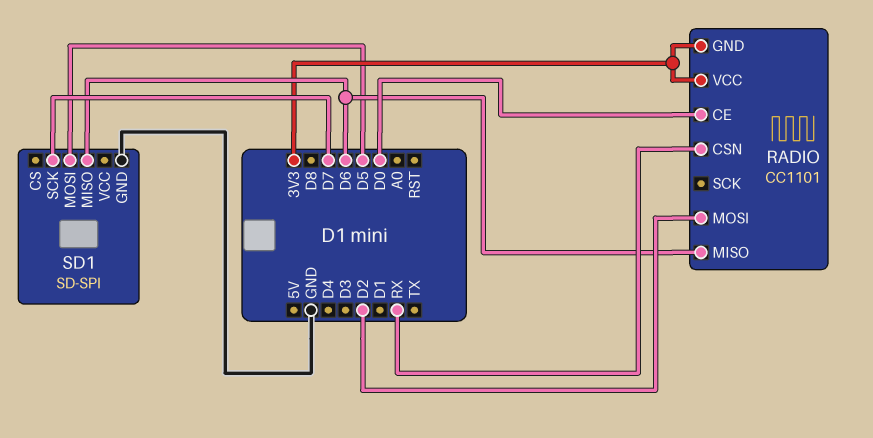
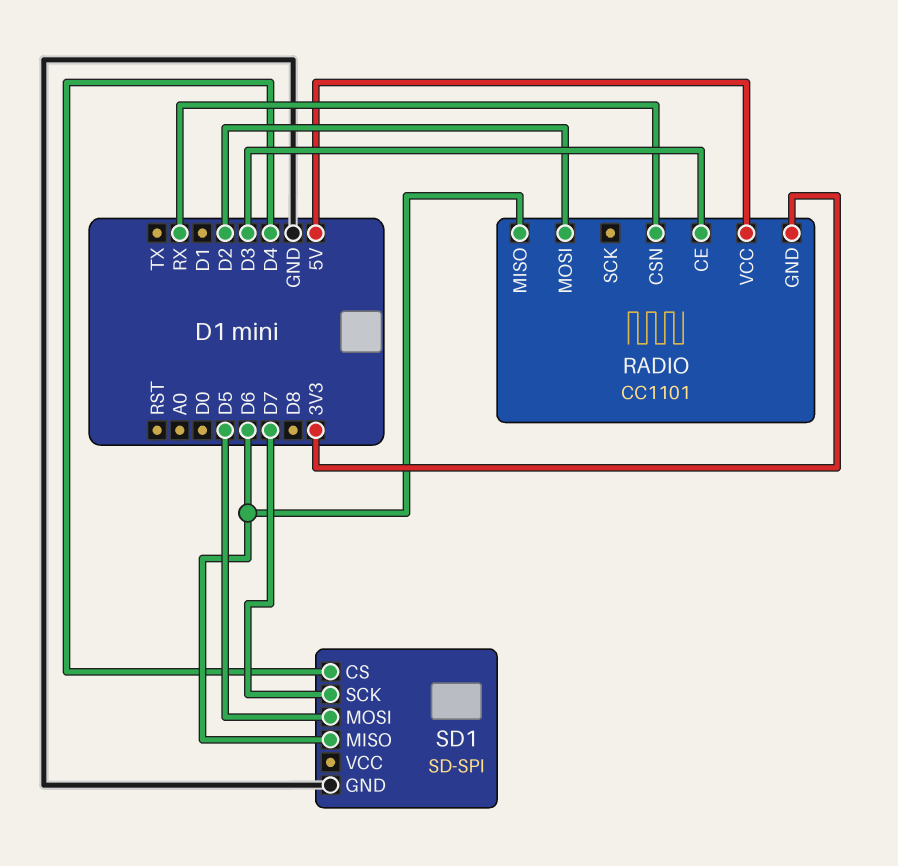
RADIO pin CE: D0 -> D3
RADIO pin VCC: 3V3 -> 5V
SD1 pin CS: none -> D4

